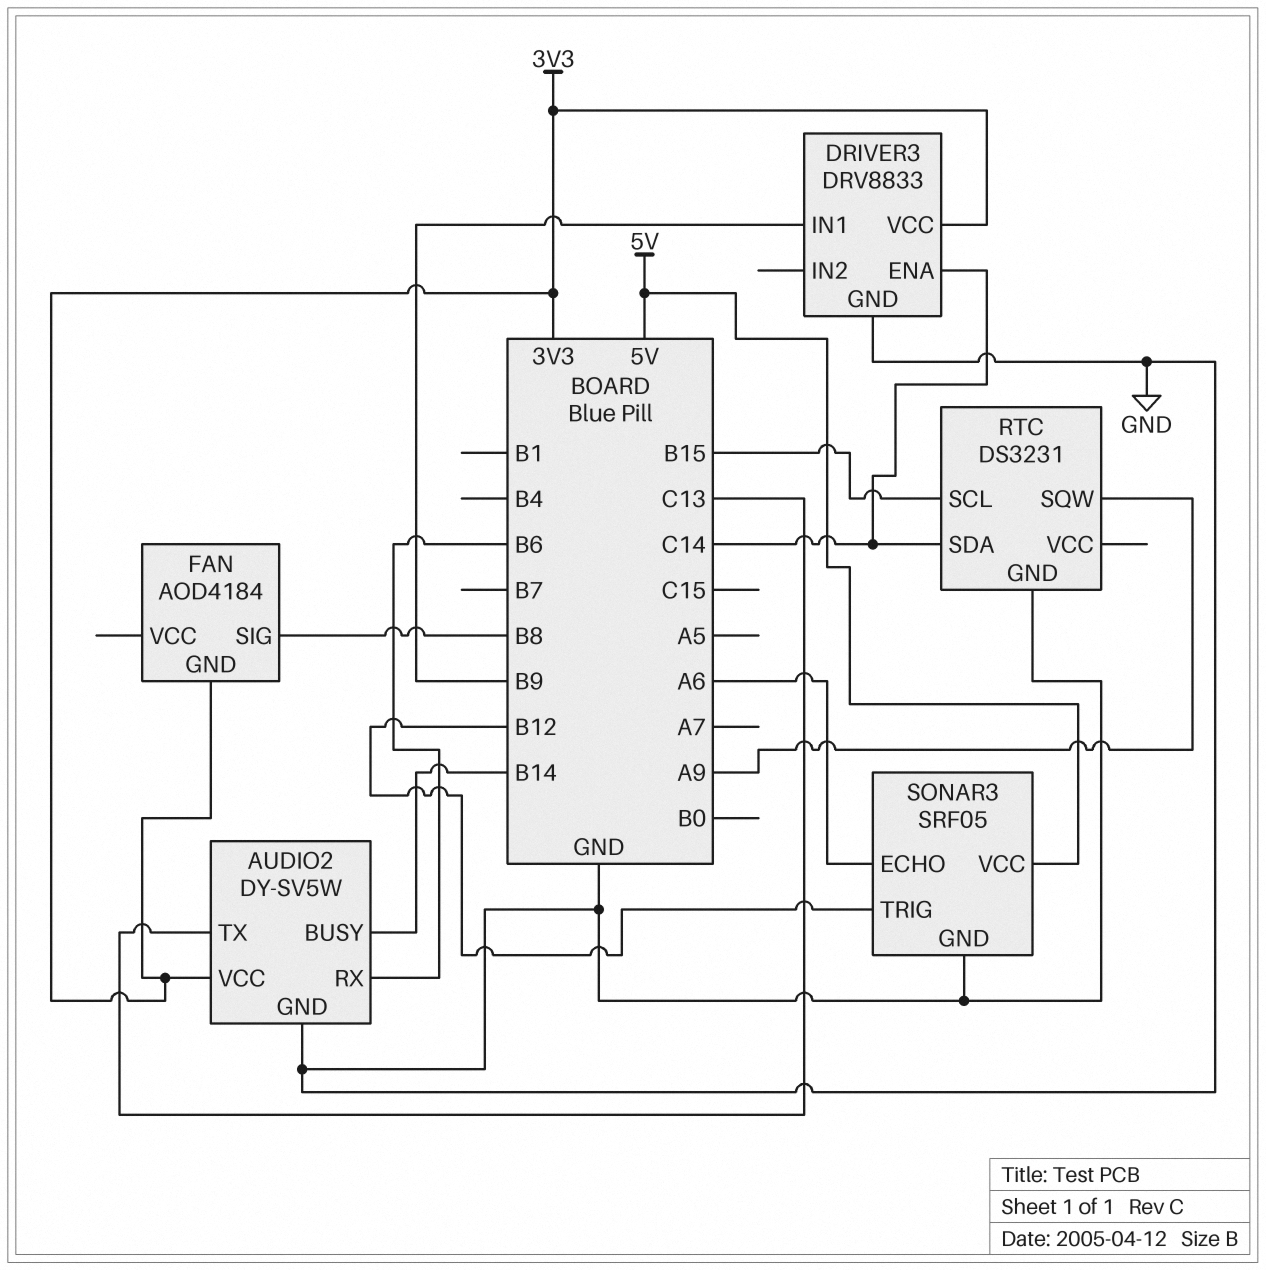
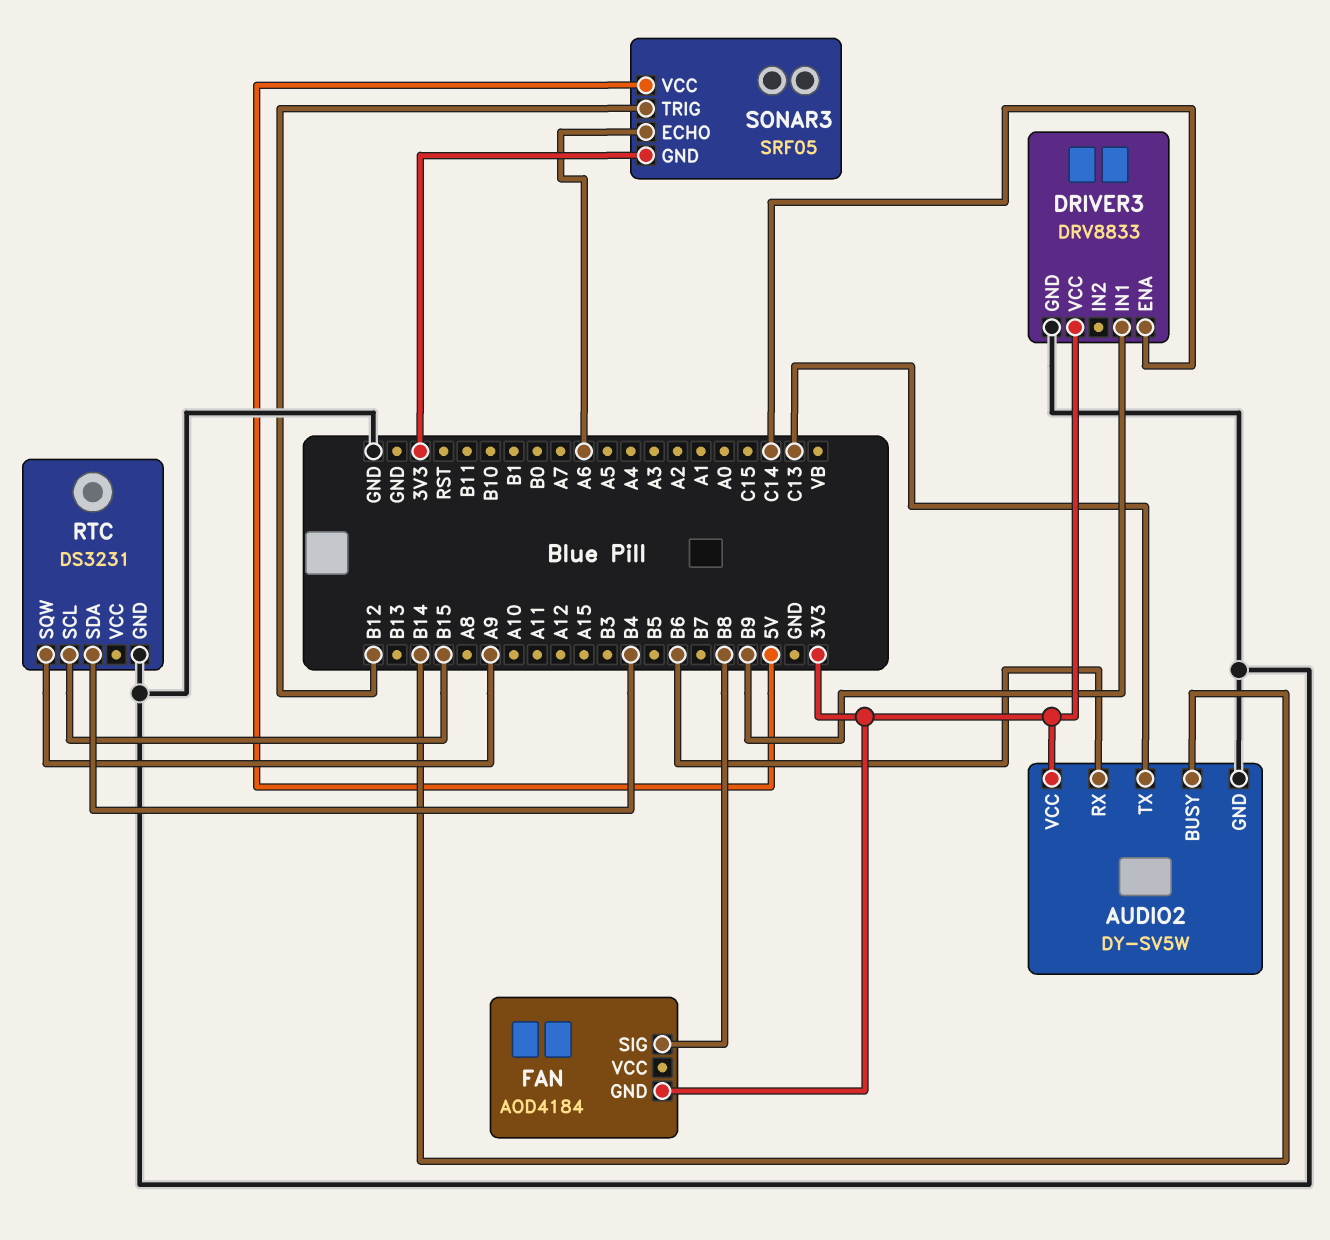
RTC pin SDA: C14 -> B4
SONAR3 pin GND: GND -> 3V3

